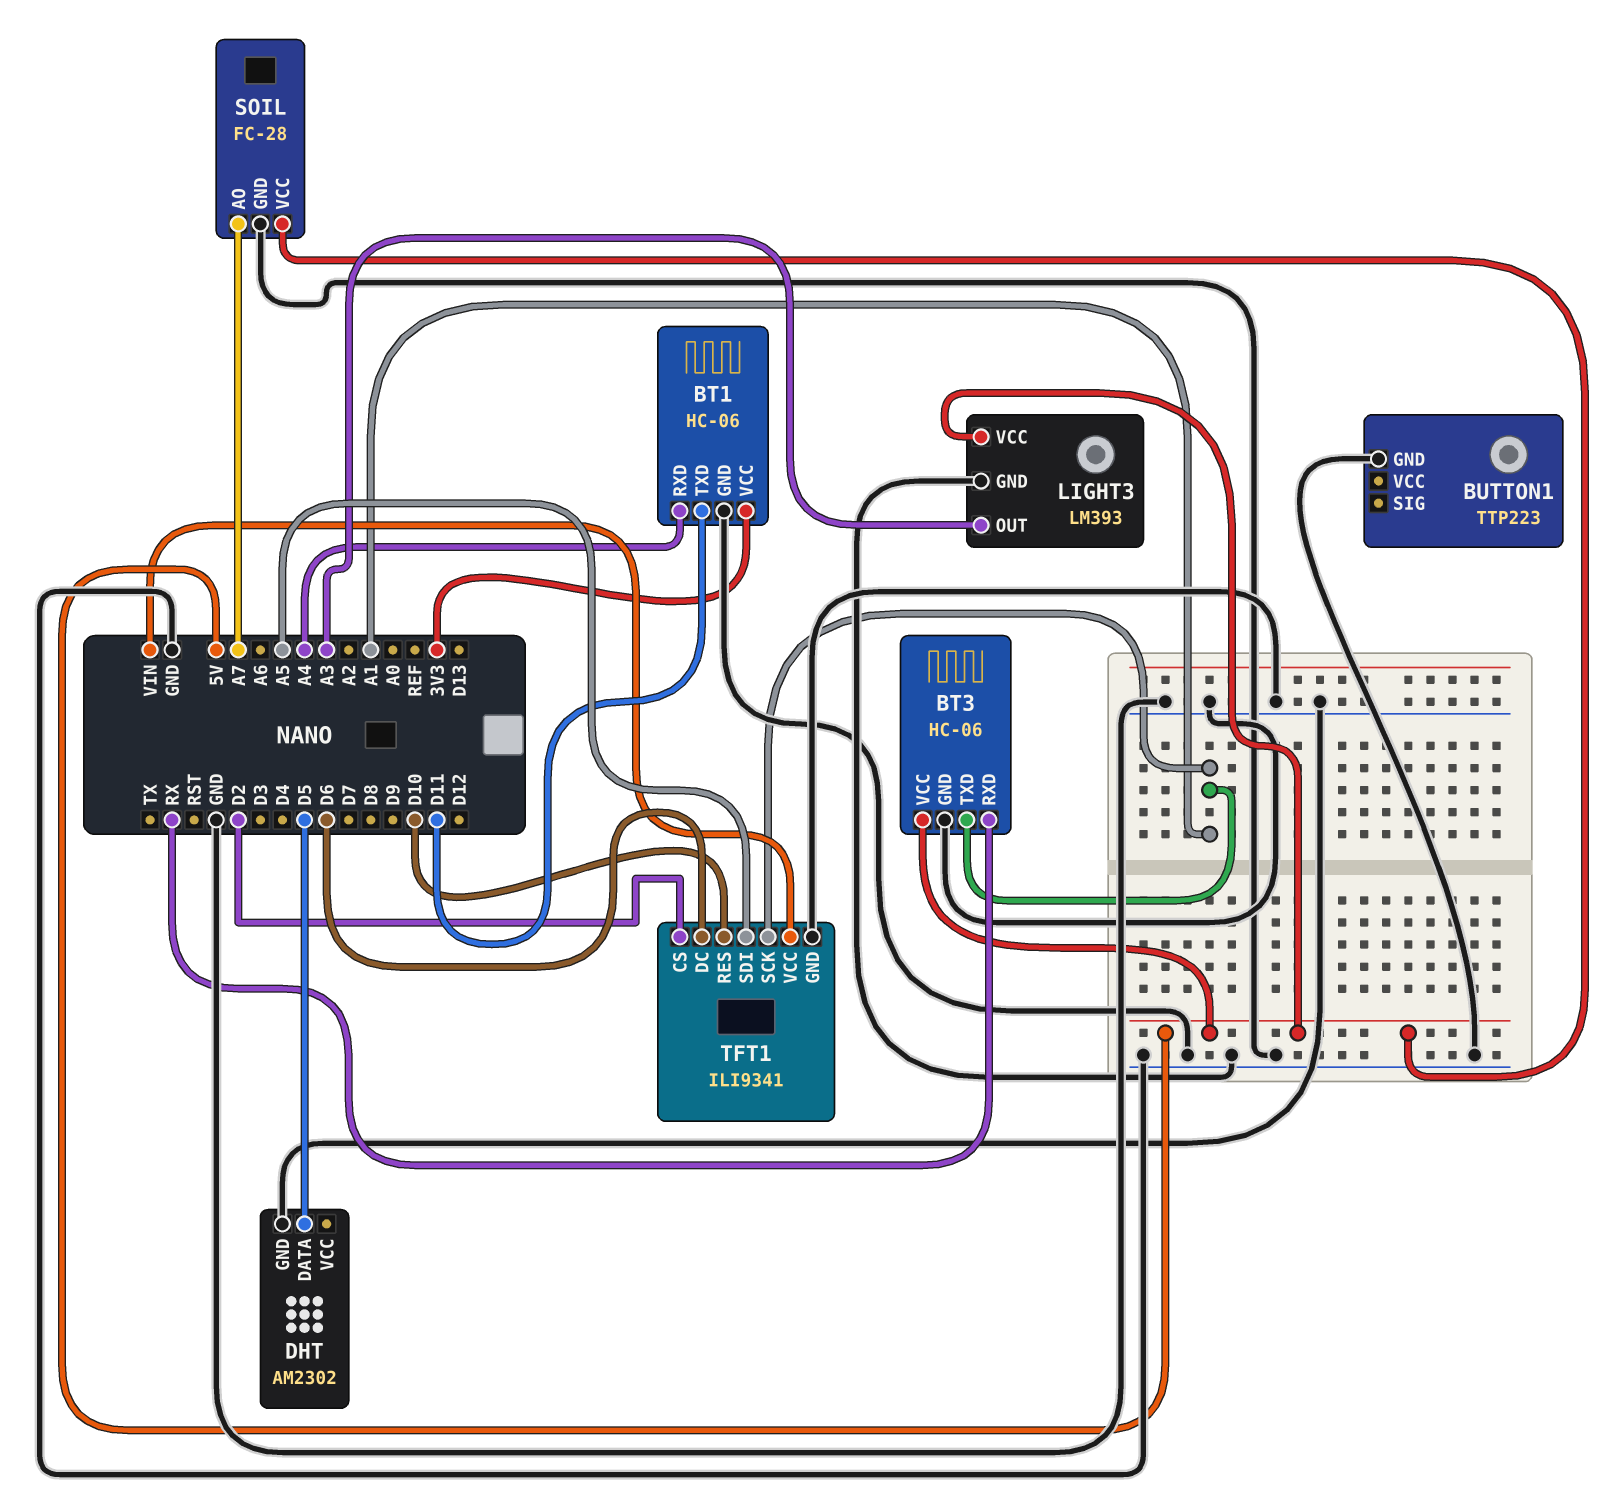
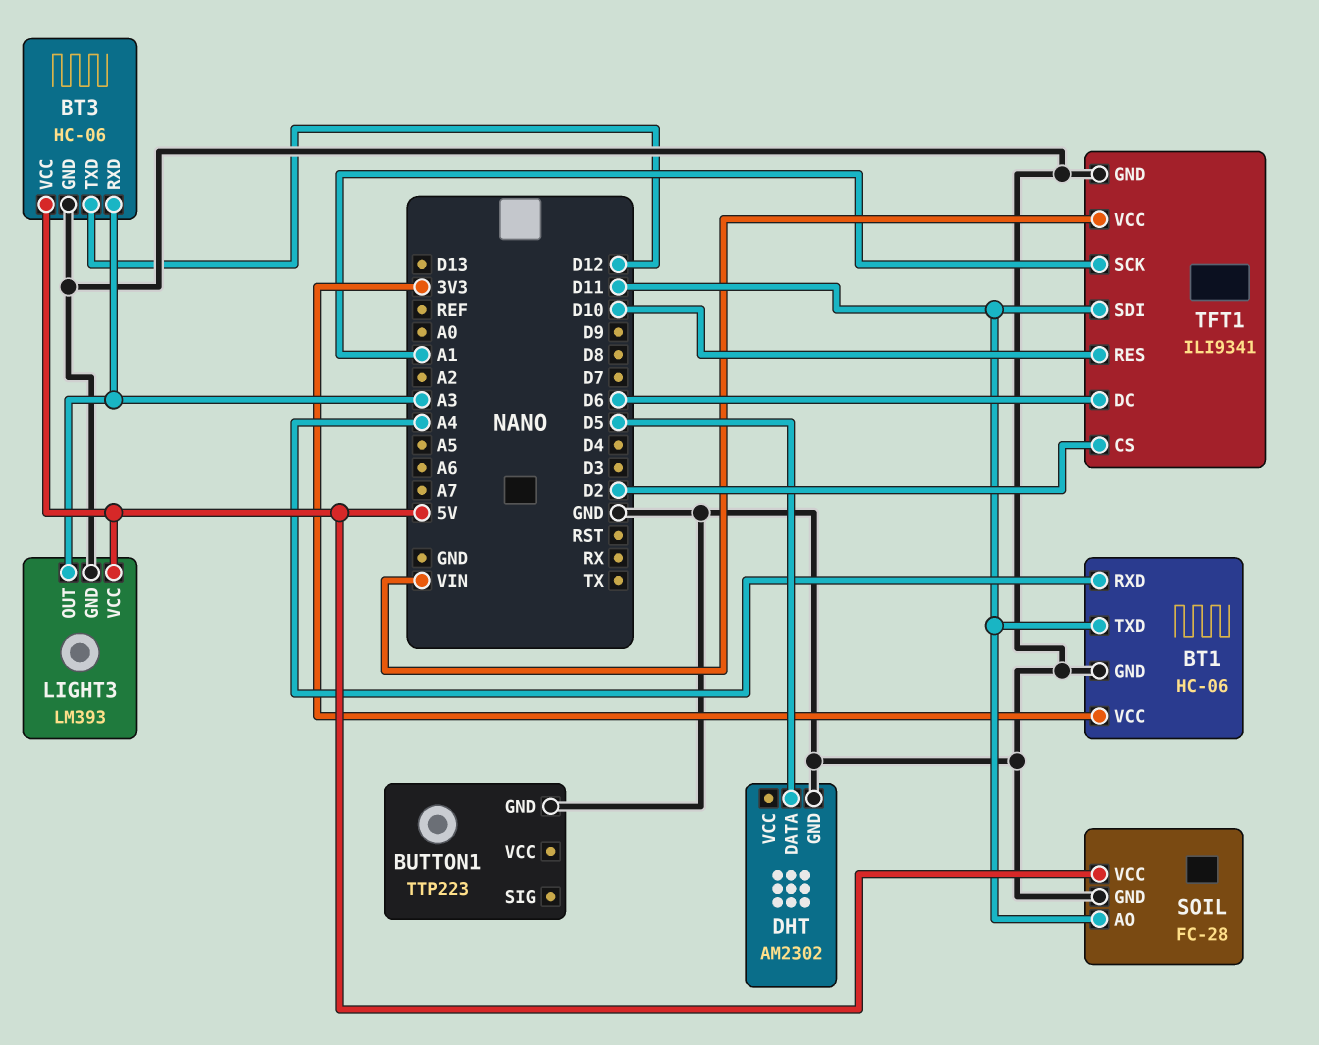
BT3 pin RXD: RX -> A3
BT3 pin TXD: A1 -> D12
SOIL pin AO: A7 -> D11
TFT1 pin SDI: A5 -> D11

